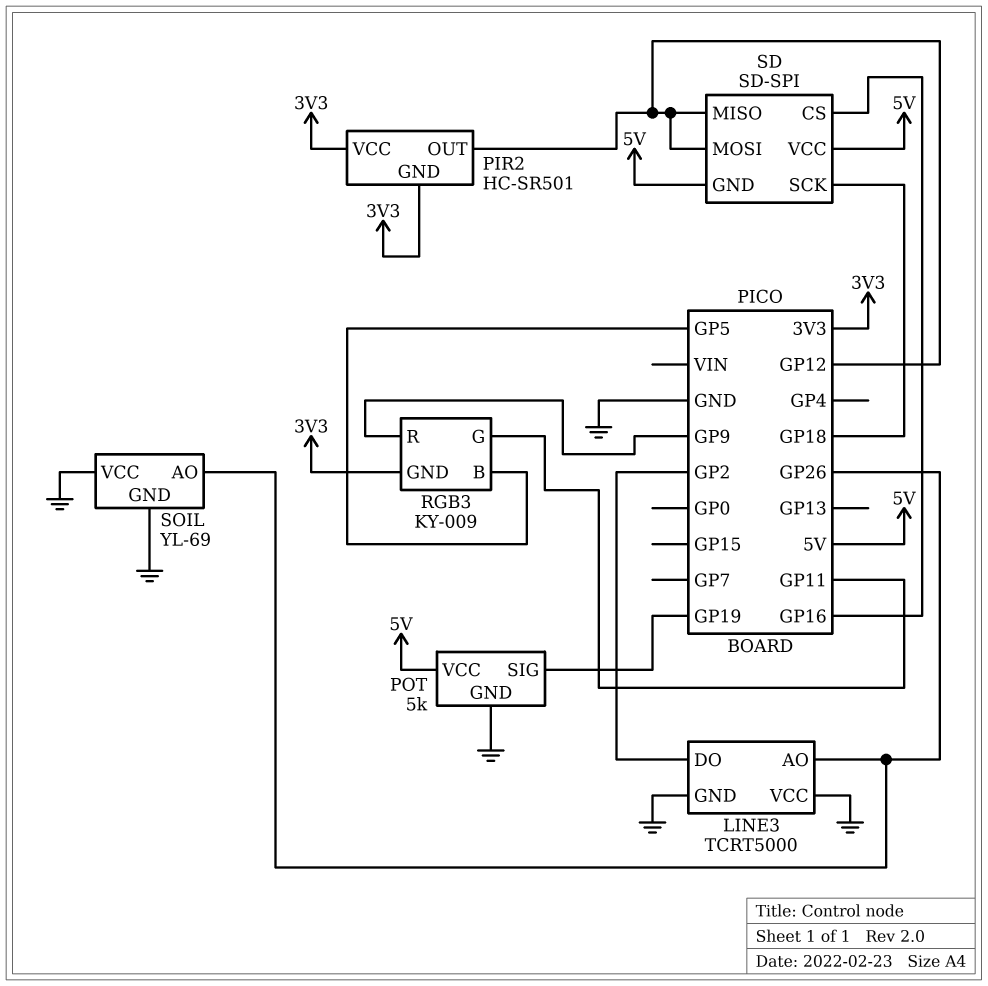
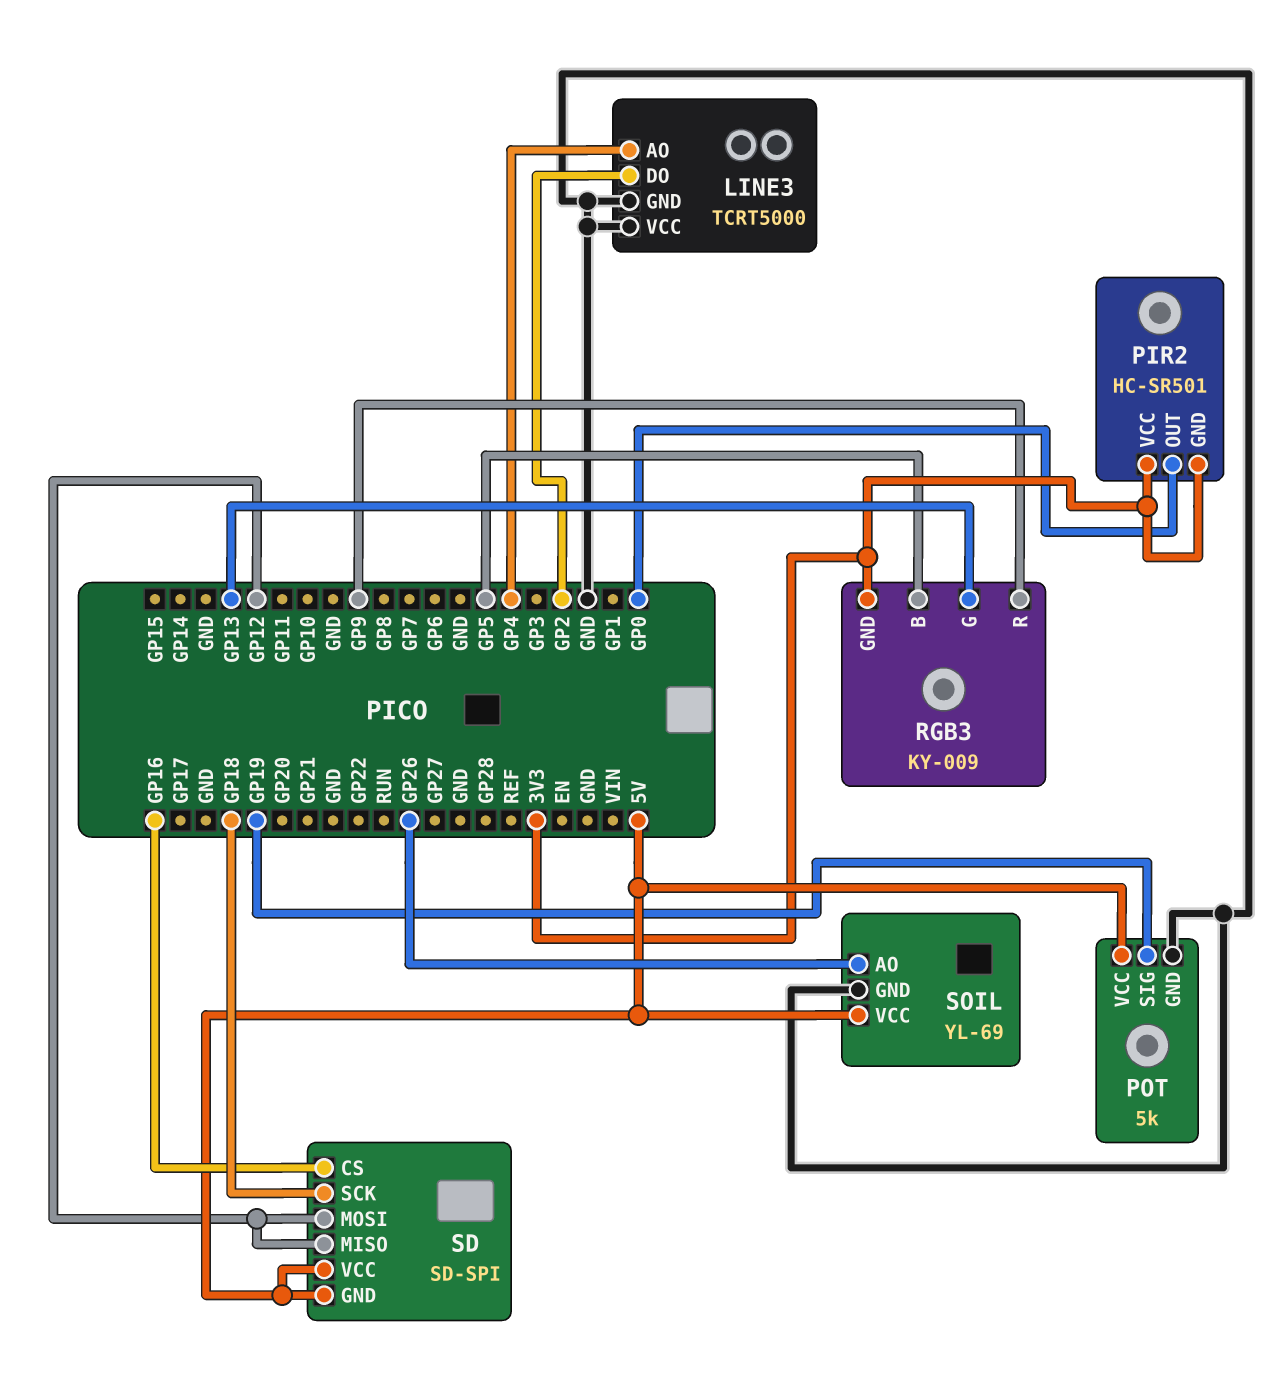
LINE3 pin AO: GP26 -> GP4
PIR2 pin OUT: GP12 -> GP0
RGB3 pin G: GP11 -> GP13
SOIL pin VCC: GND -> 5V

